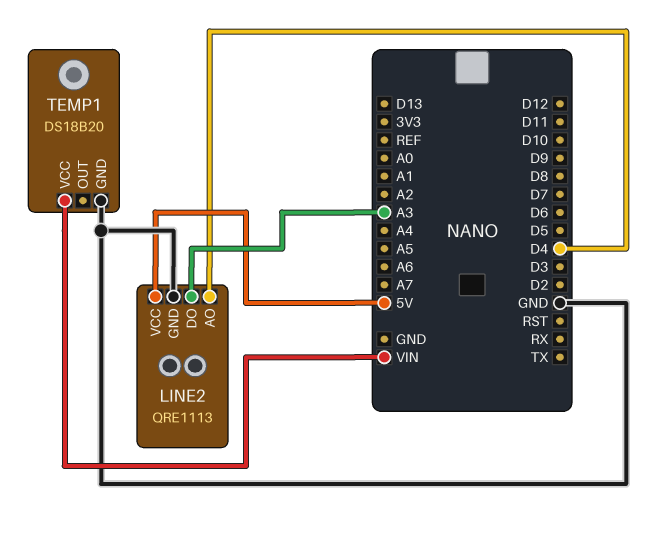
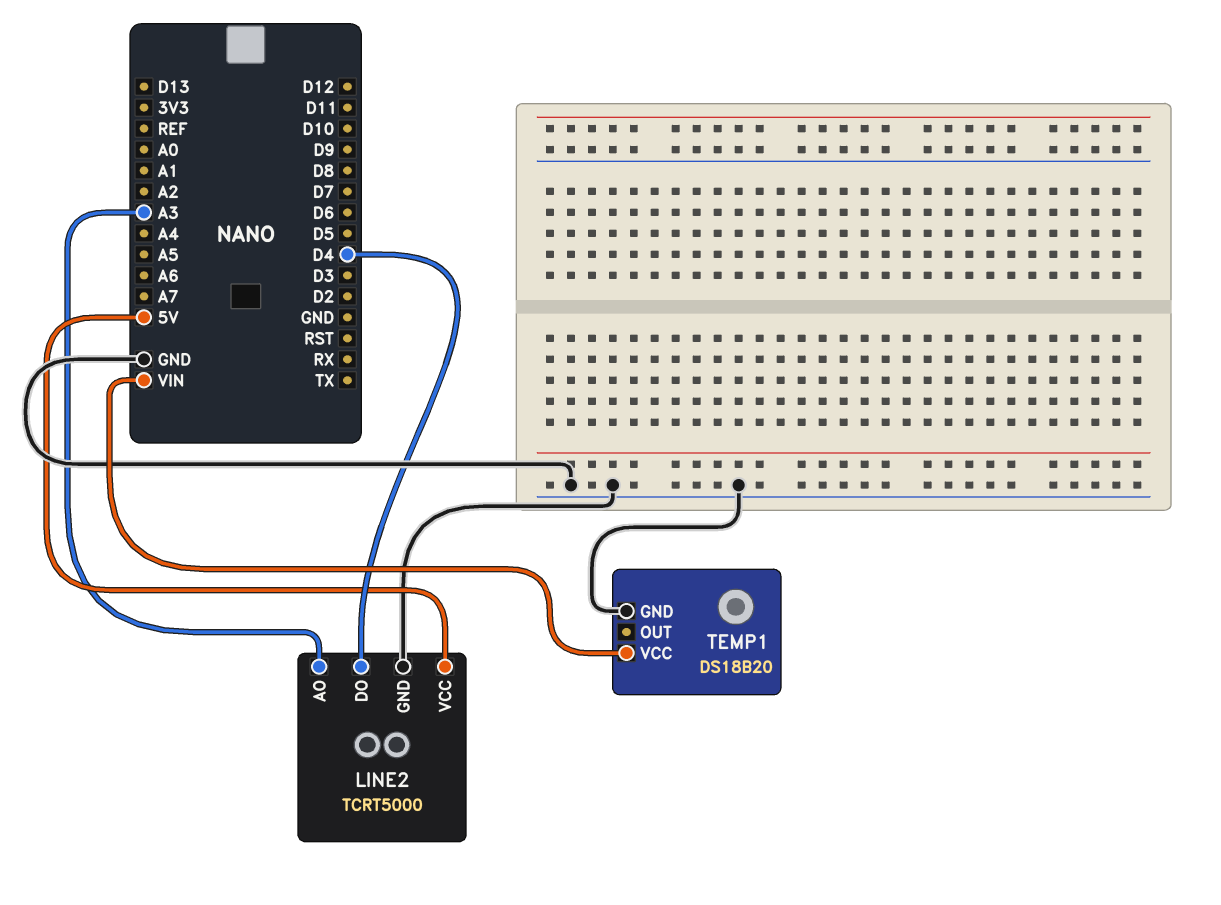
LINE2: QRE1113 -> TCRT5000
LINE2 pin AO: D4 -> A3
LINE2 pin DO: A3 -> D4

